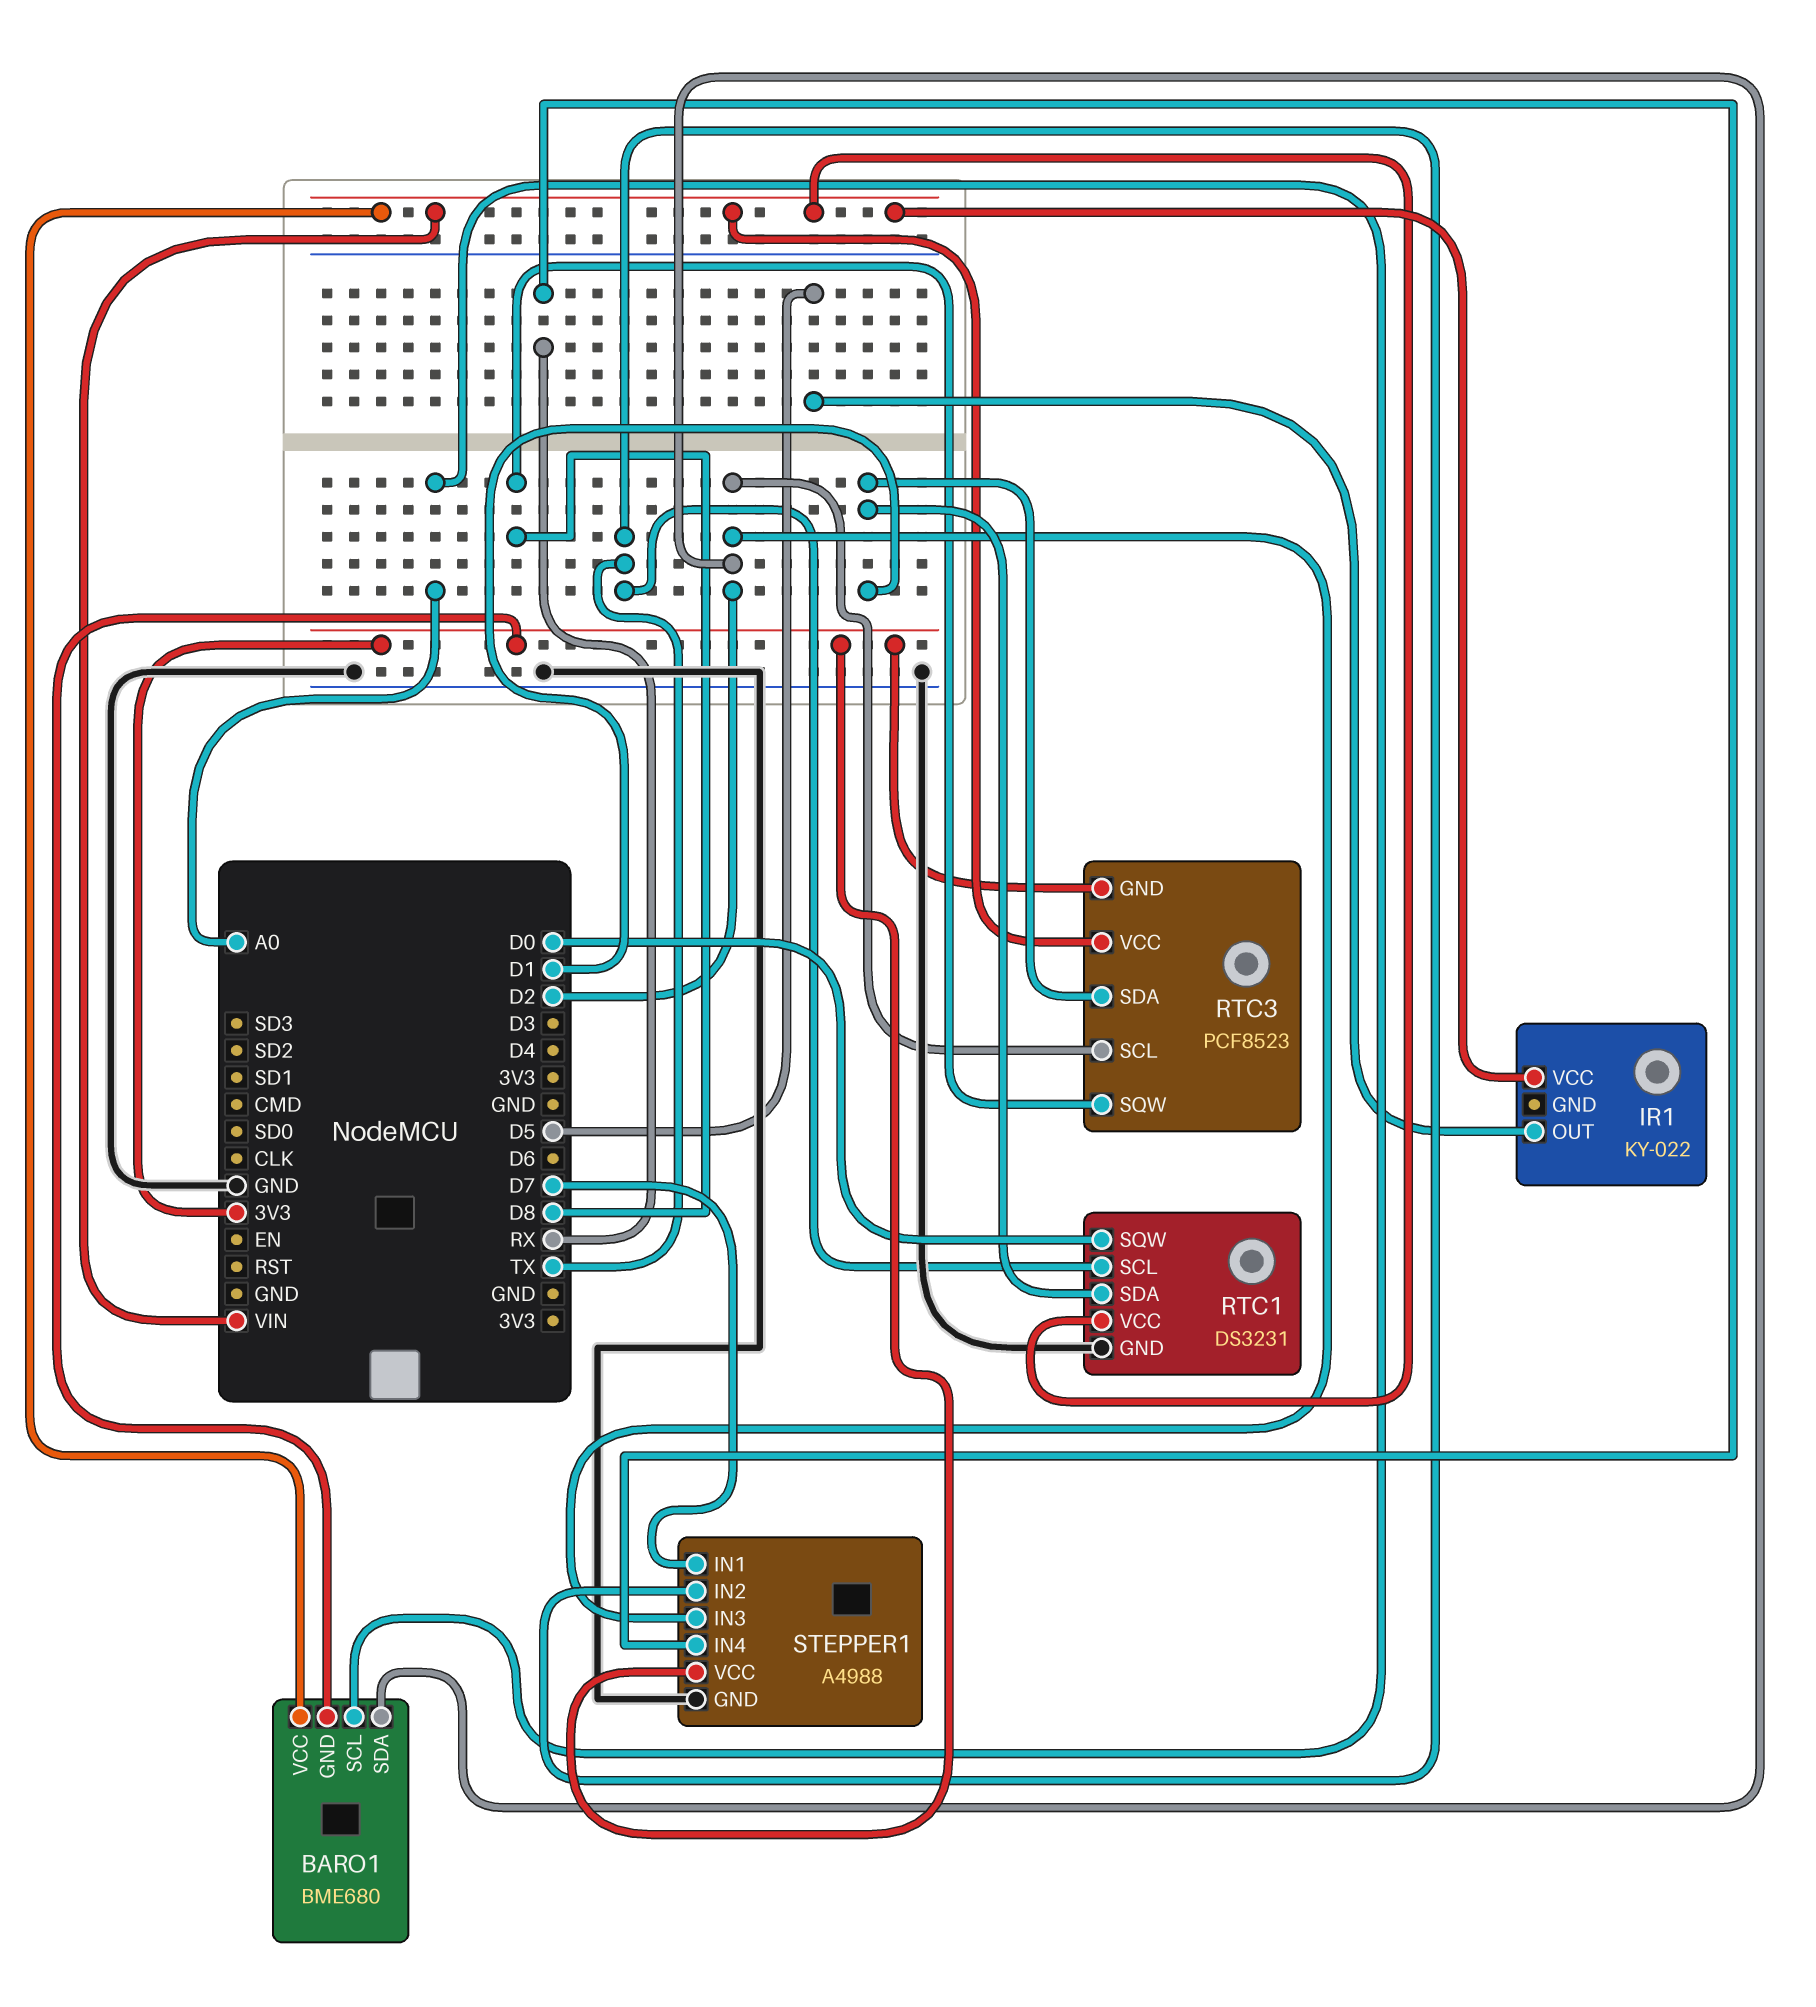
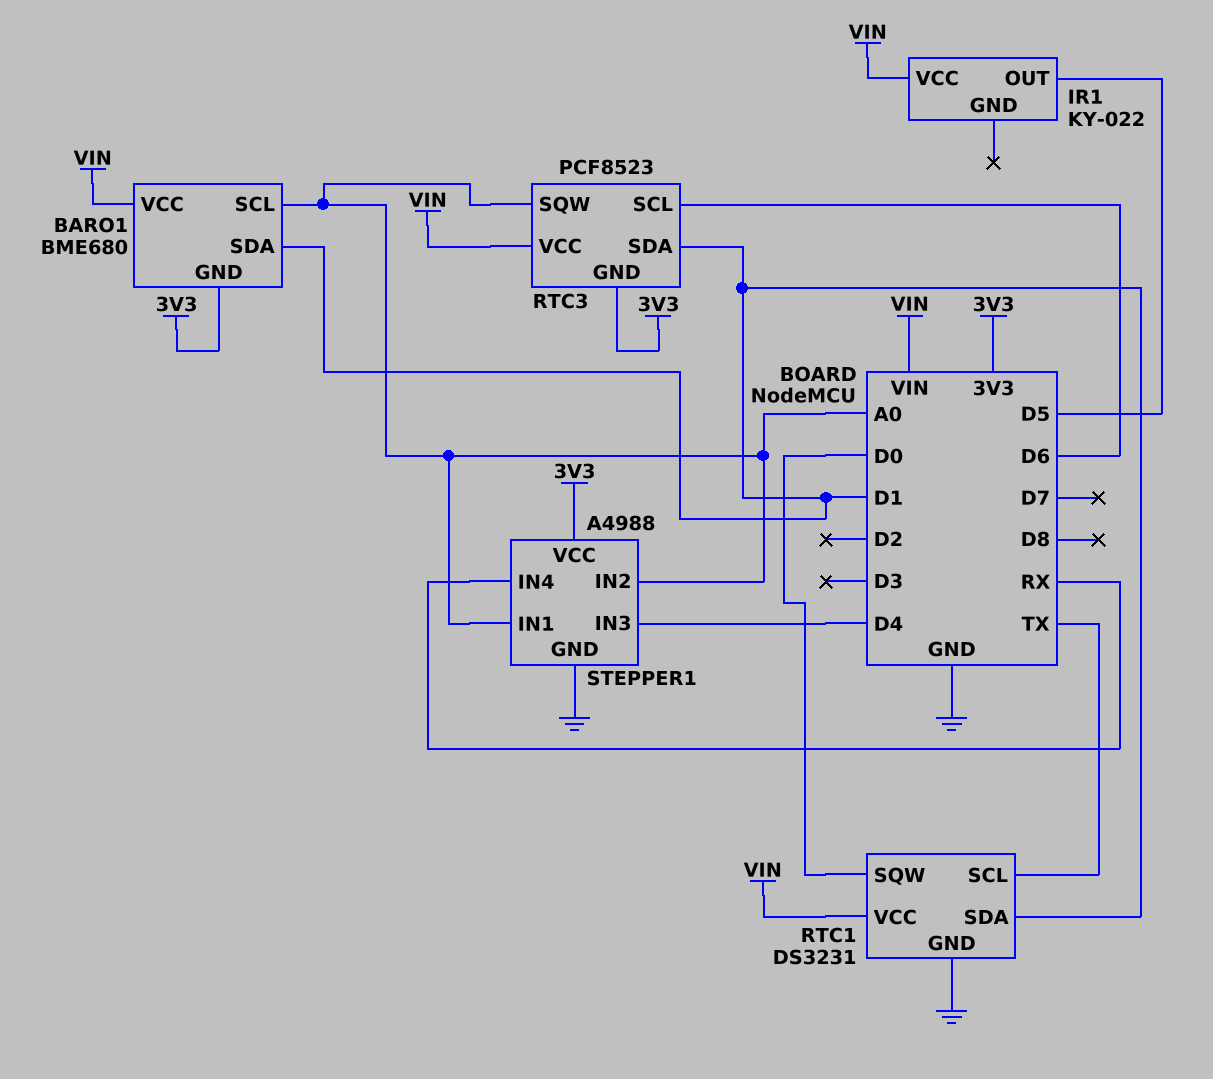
BARO1 pin SDA: D2 -> D1
RTC3 pin SCL: D2 -> D6
RTC3 pin SQW: D8 -> A0
STEPPER1 pin IN1: D7 -> A0
STEPPER1 pin IN2: TX -> A0
STEPPER1 pin IN3: D2 -> D4

